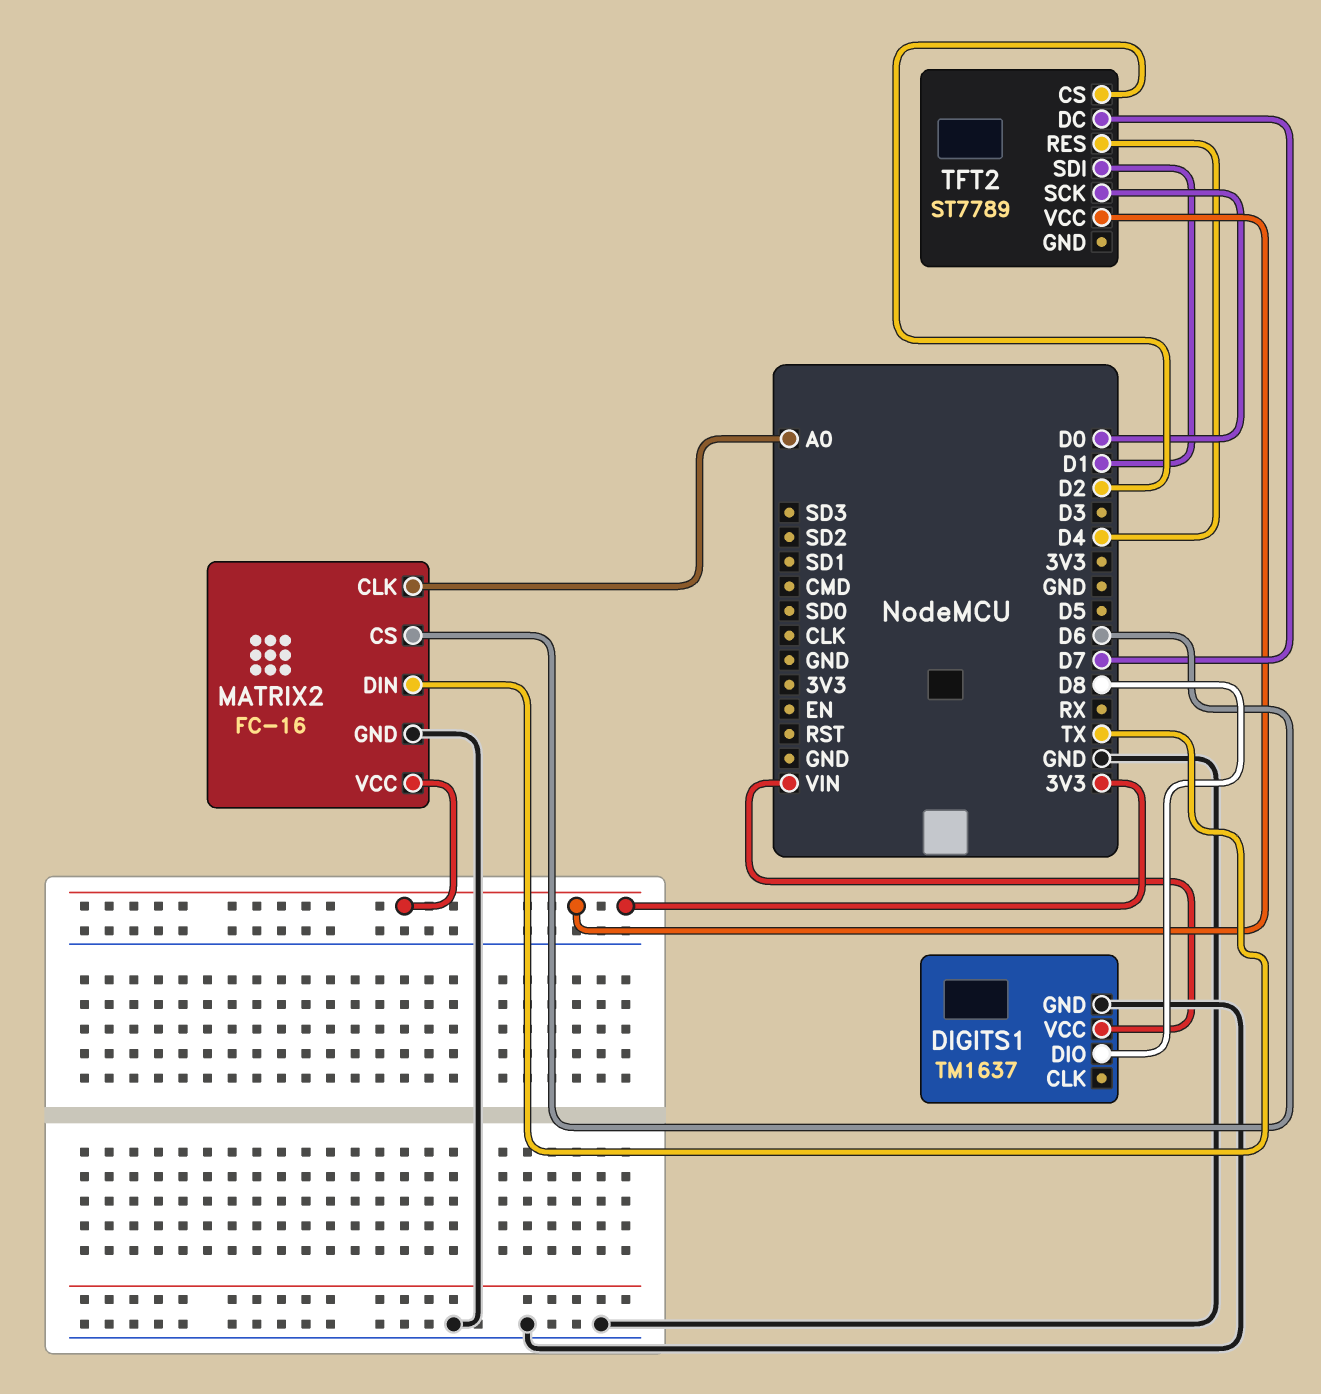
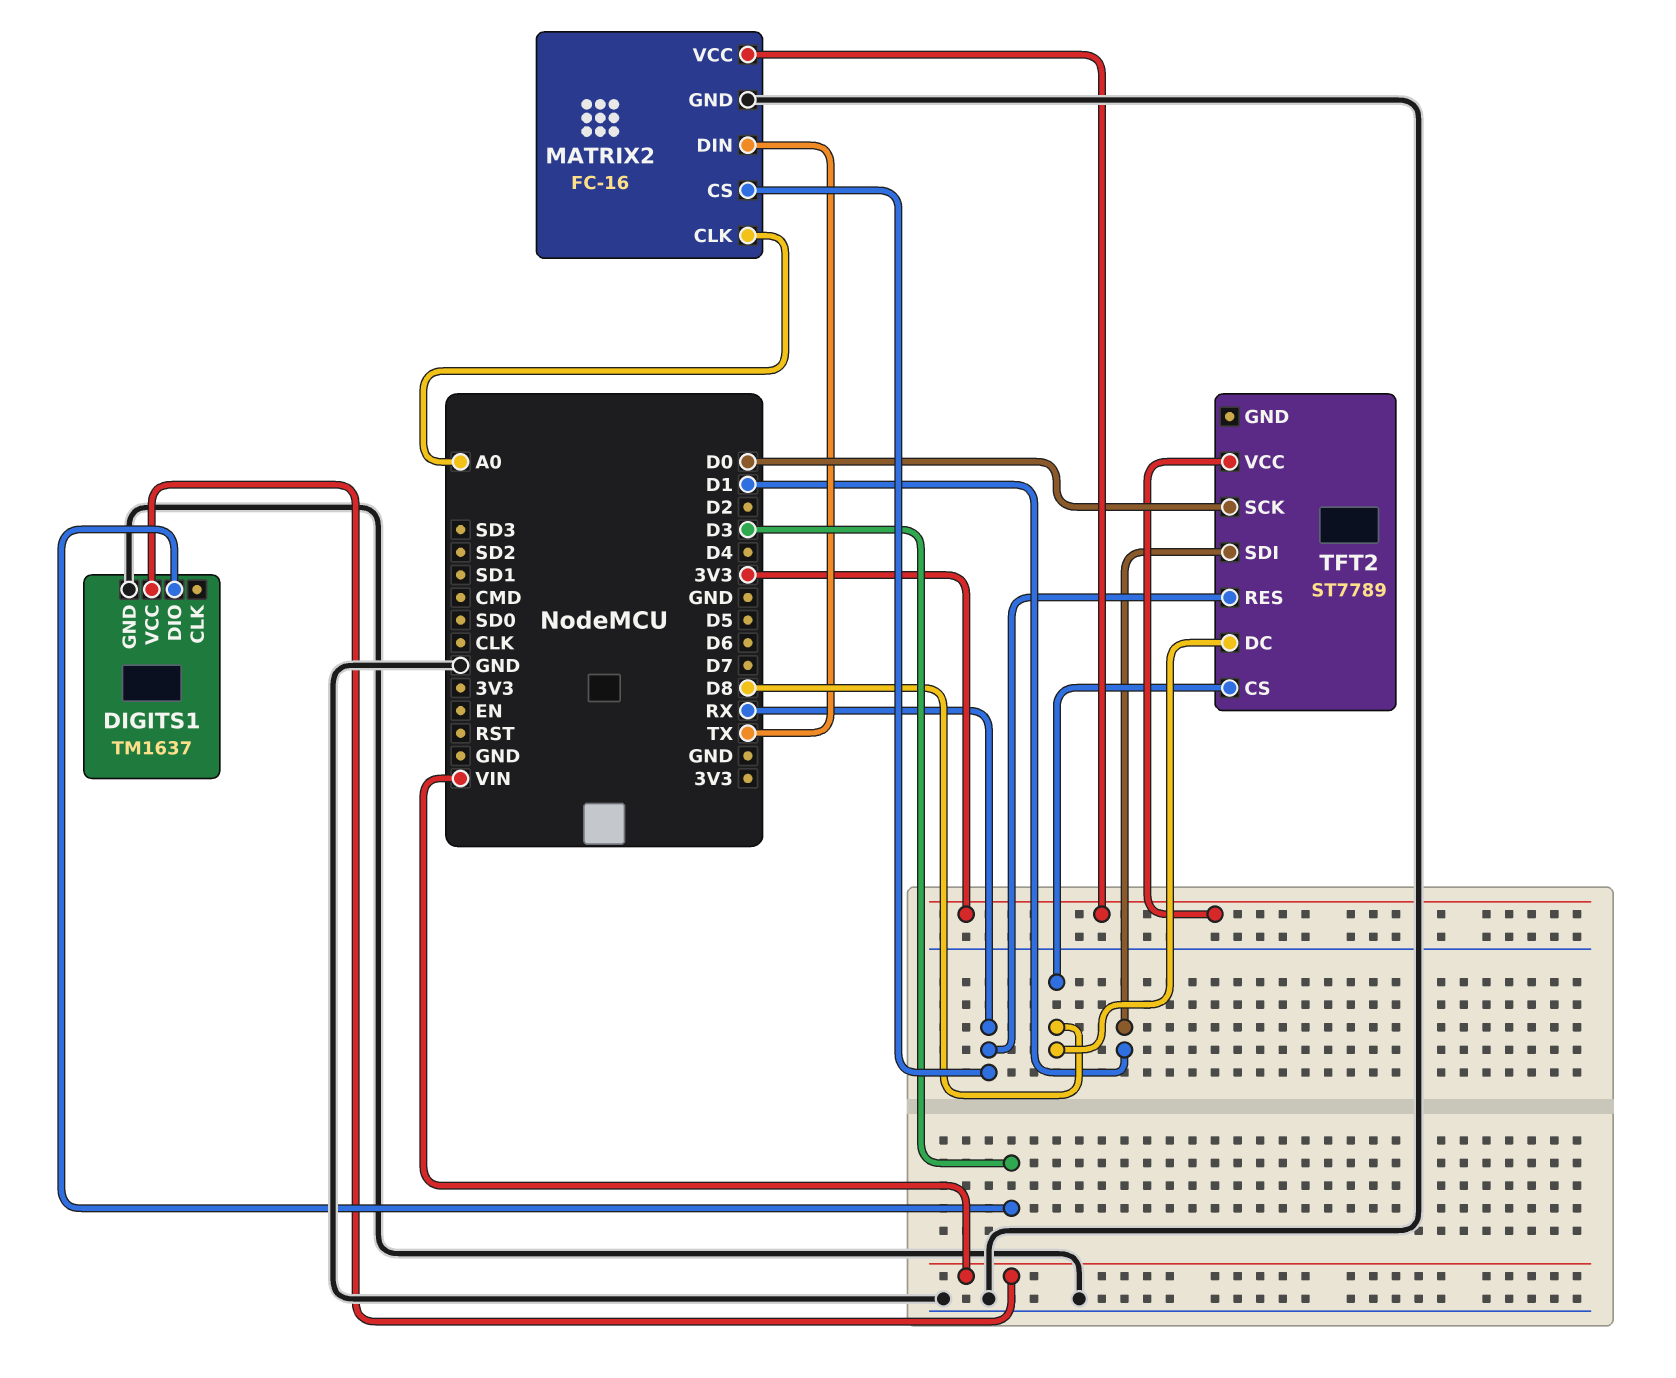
DIGITS1 pin DIO: D8 -> D3
MATRIX2 pin CS: D6 -> RX
TFT2 pin CS: D2 -> D8
TFT2 pin DC: D7 -> D8
TFT2 pin RES: D4 -> RX

